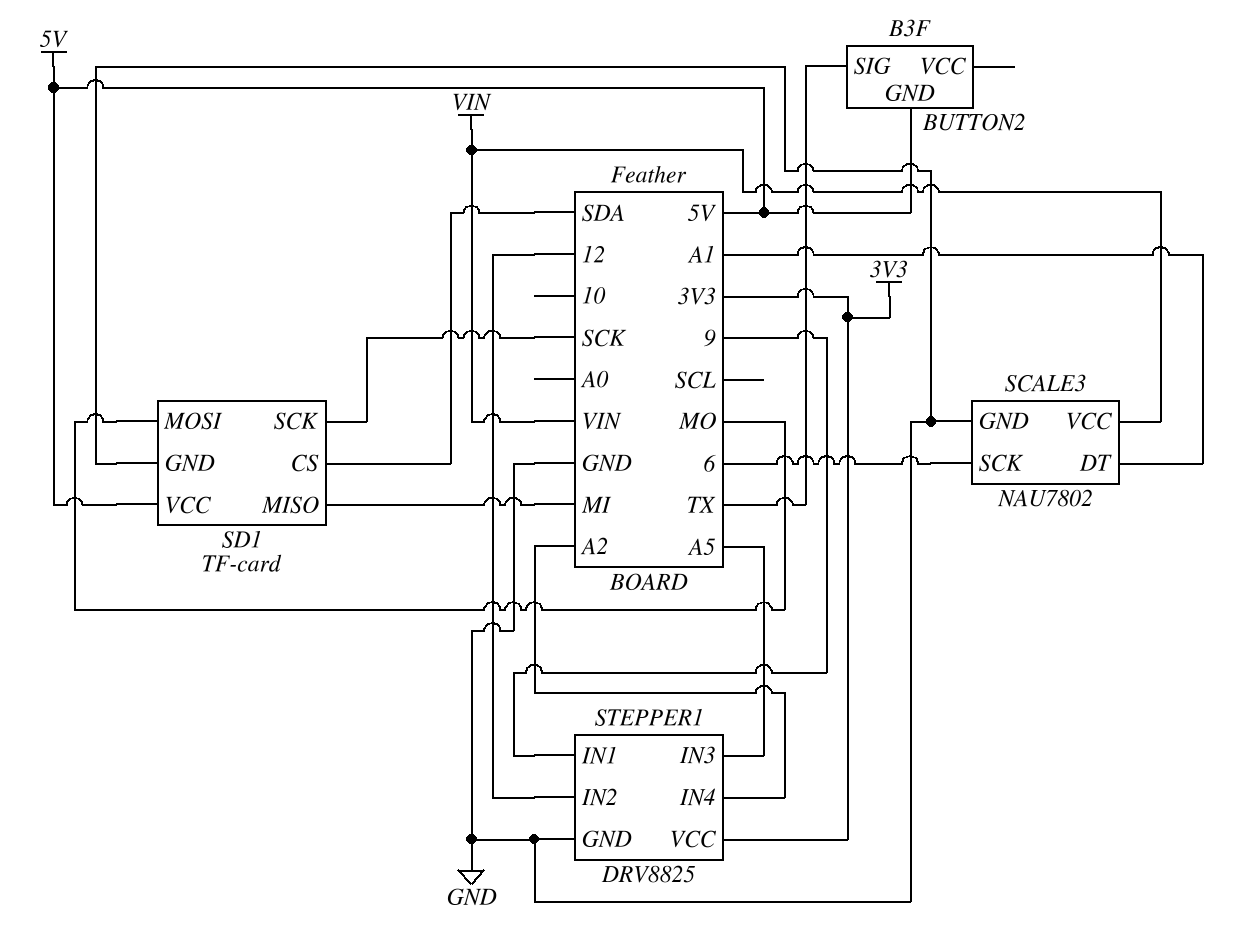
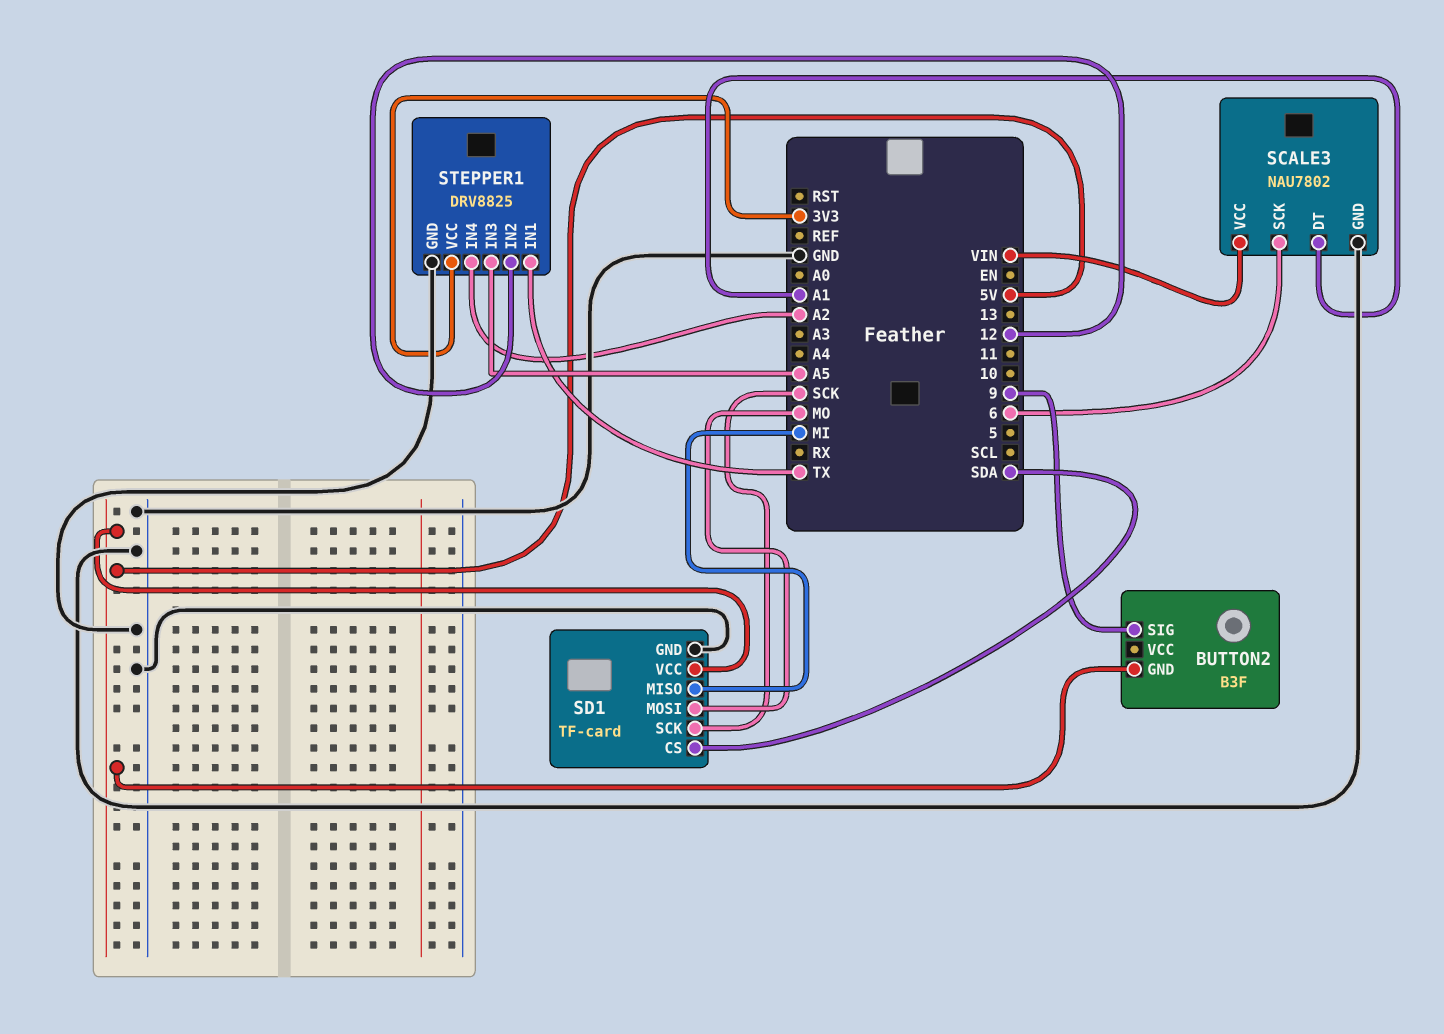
BUTTON2 pin SIG: TX -> 9
STEPPER1 pin IN1: 9 -> TX

